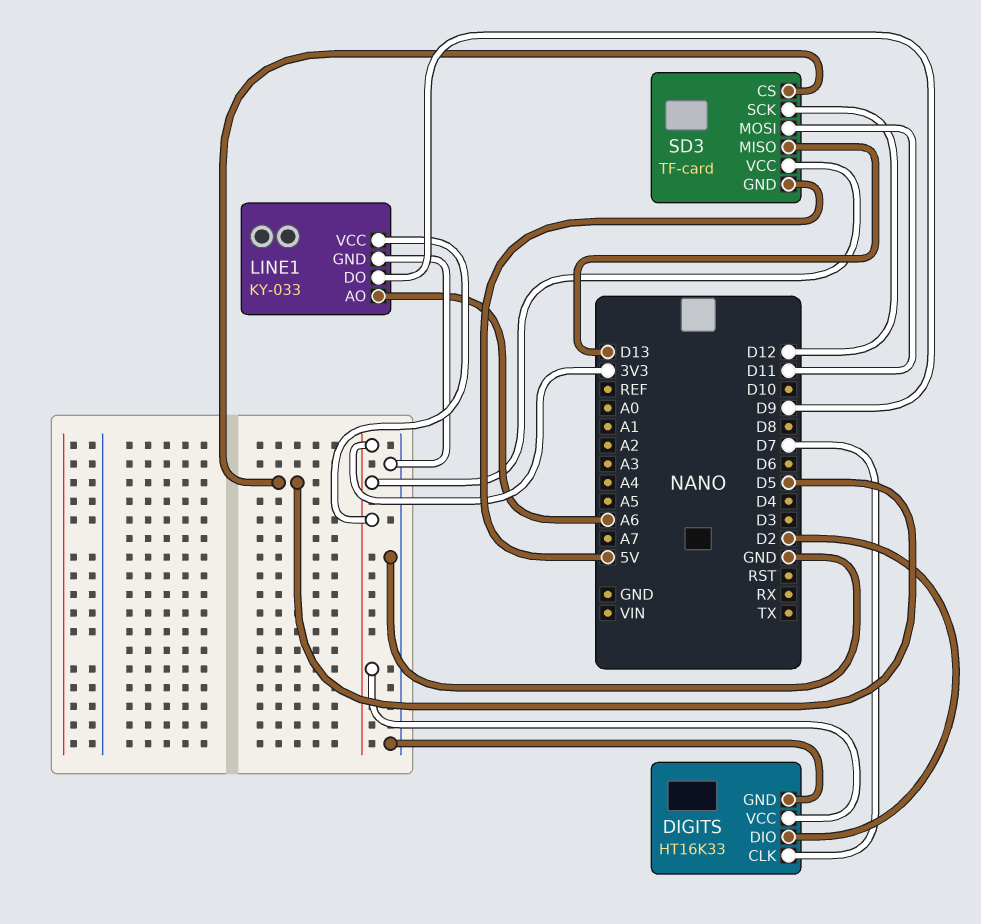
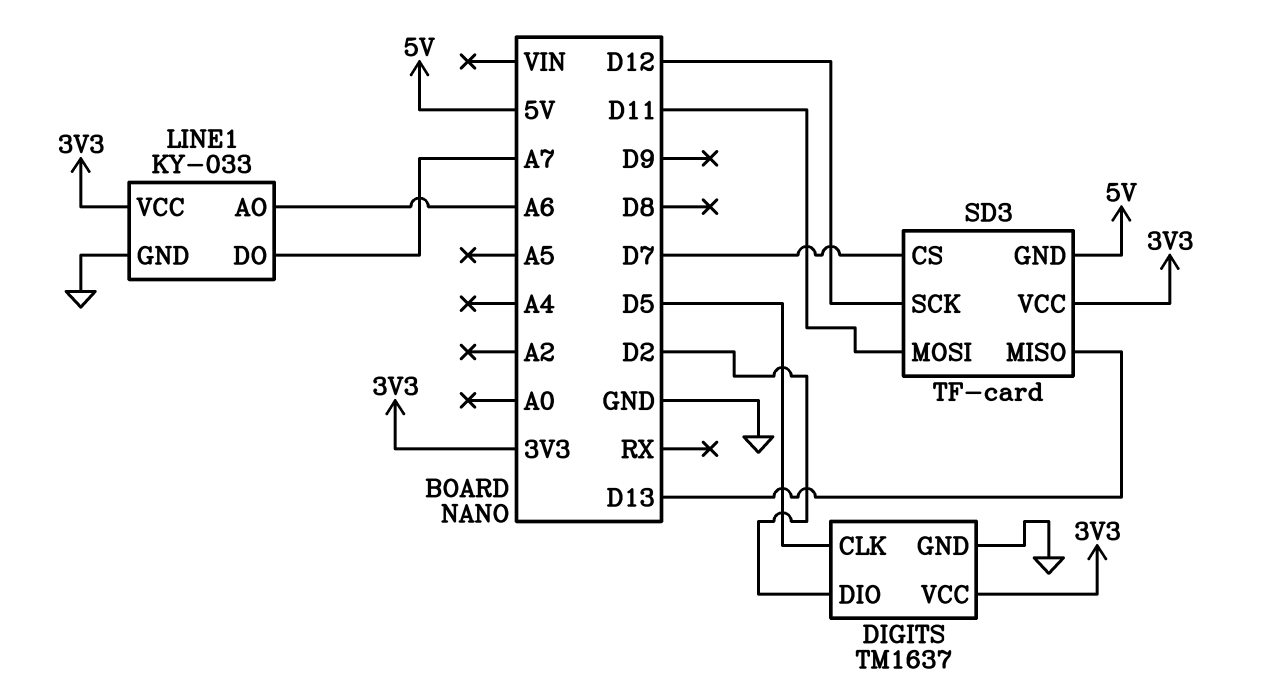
DIGITS: HT16K33 -> TM1637
DIGITS pin CLK: D7 -> D5
LINE1 pin DO: D9 -> A7
SD3 pin CS: D5 -> D7

